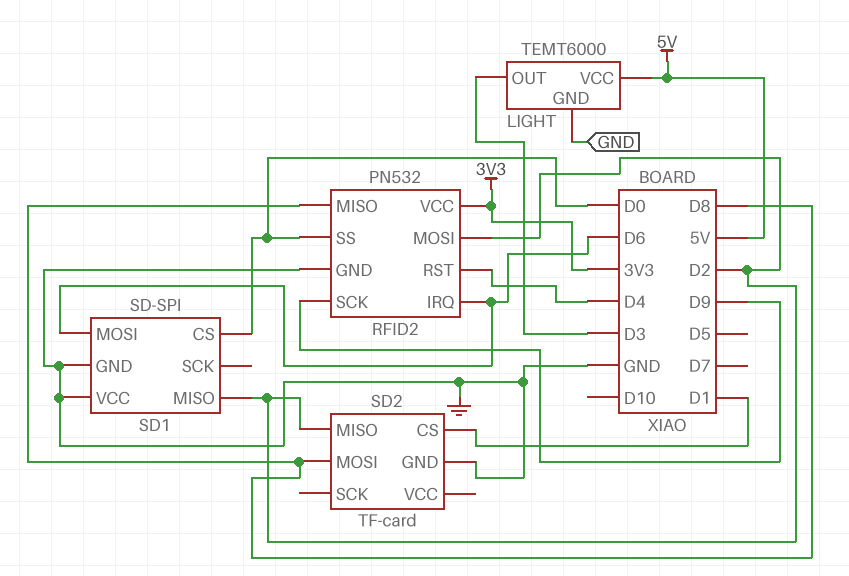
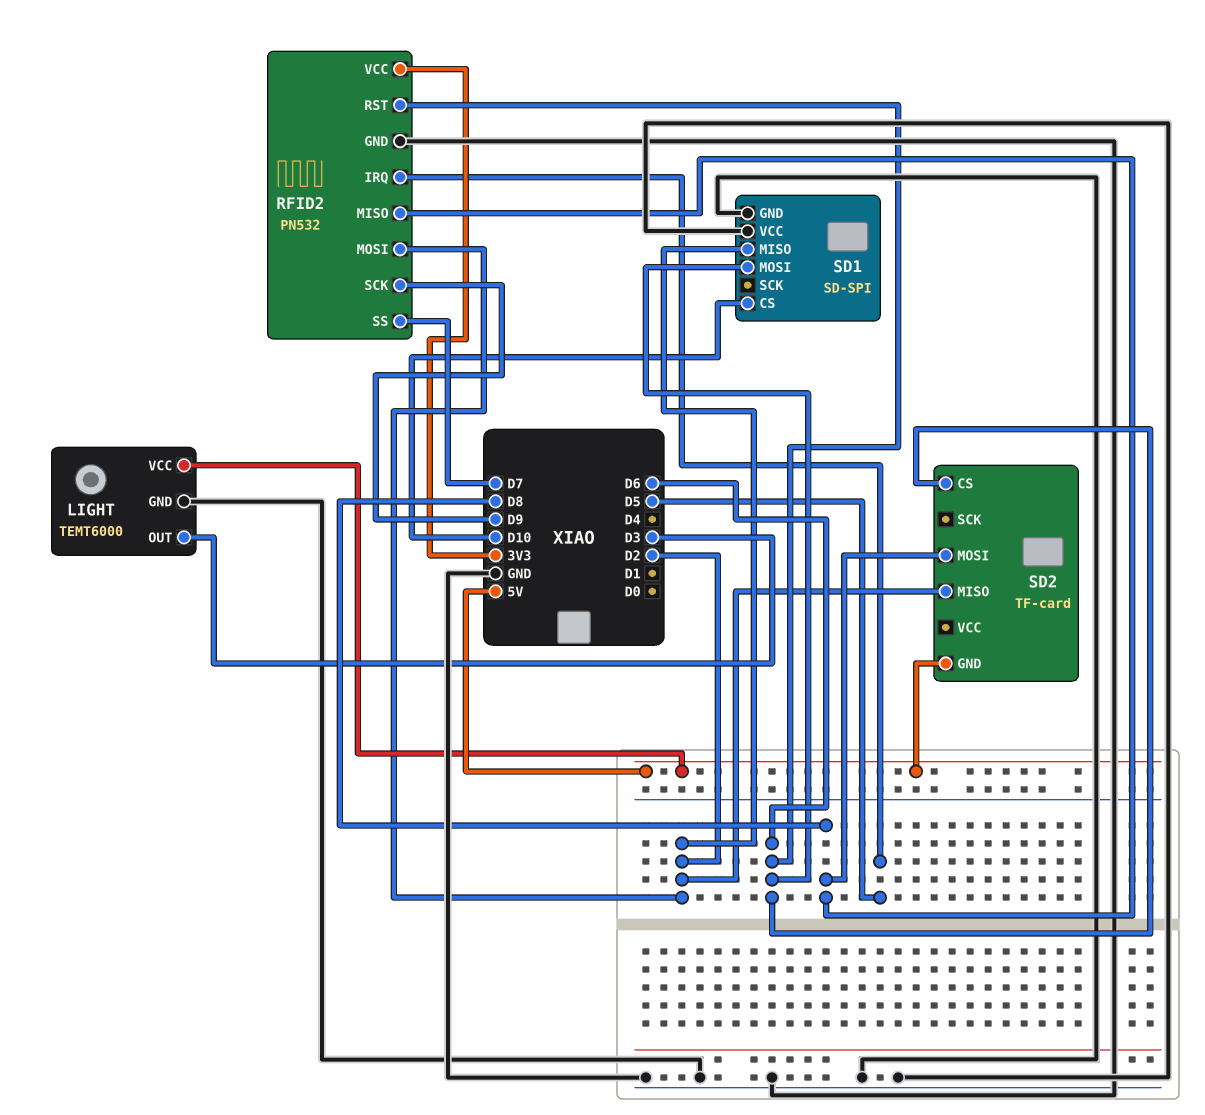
RFID2 pin IRQ: D6 -> D5
RFID2 pin RST: D4 -> D6
RFID2 pin SS: D0 -> D7
SD1 pin CS: D0 -> D10
SD2 pin CS: D1 -> D6
SD2 pin GND: GND -> 5V

